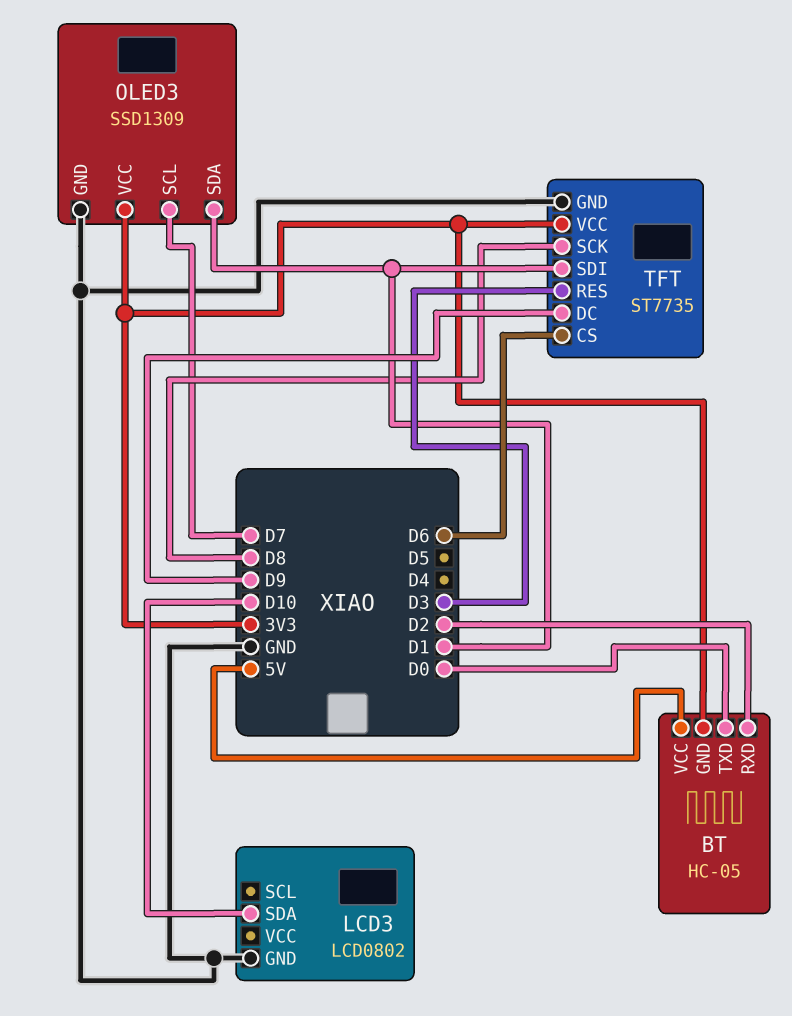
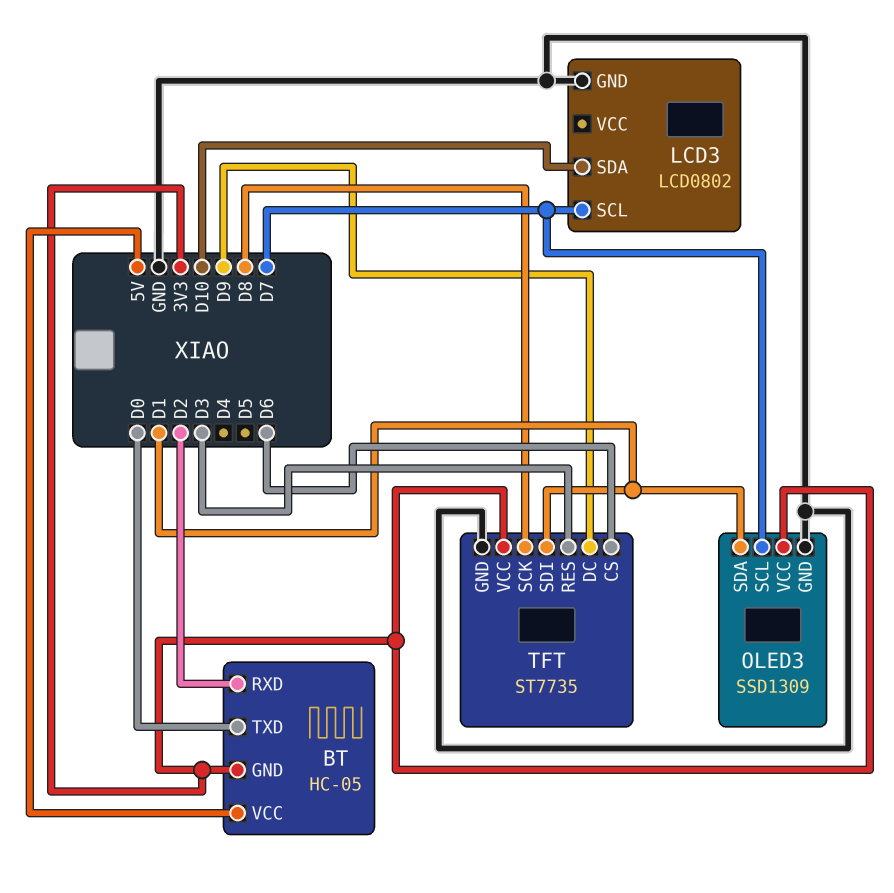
LCD3 pin SCL: none -> D7

